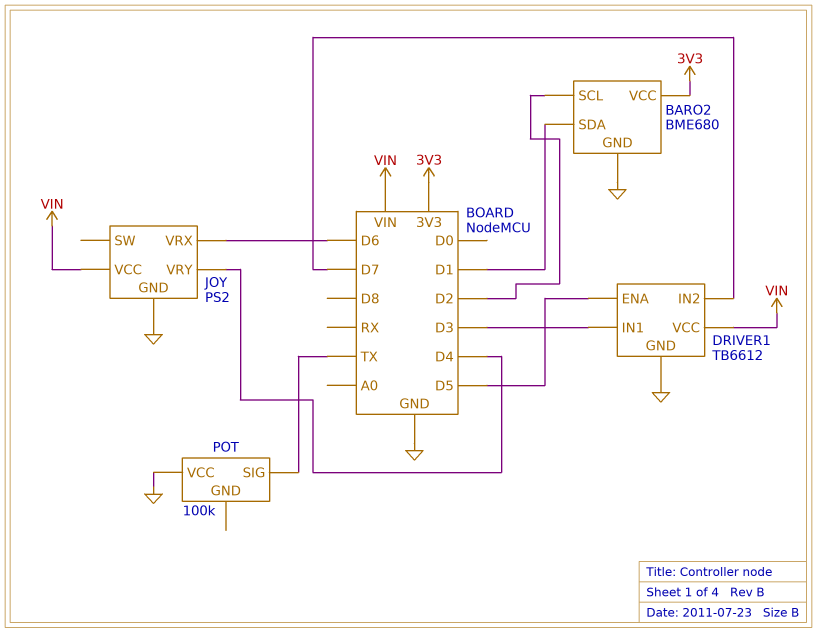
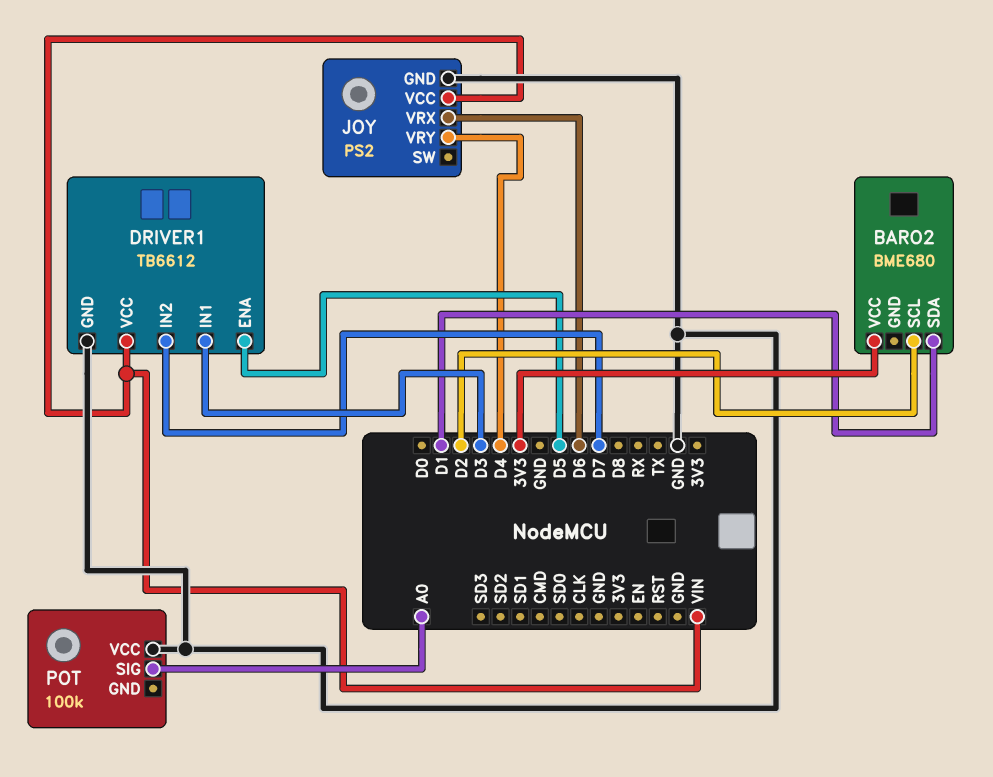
BARO2 pin GND: GND -> none
POT pin SIG: TX -> A0

